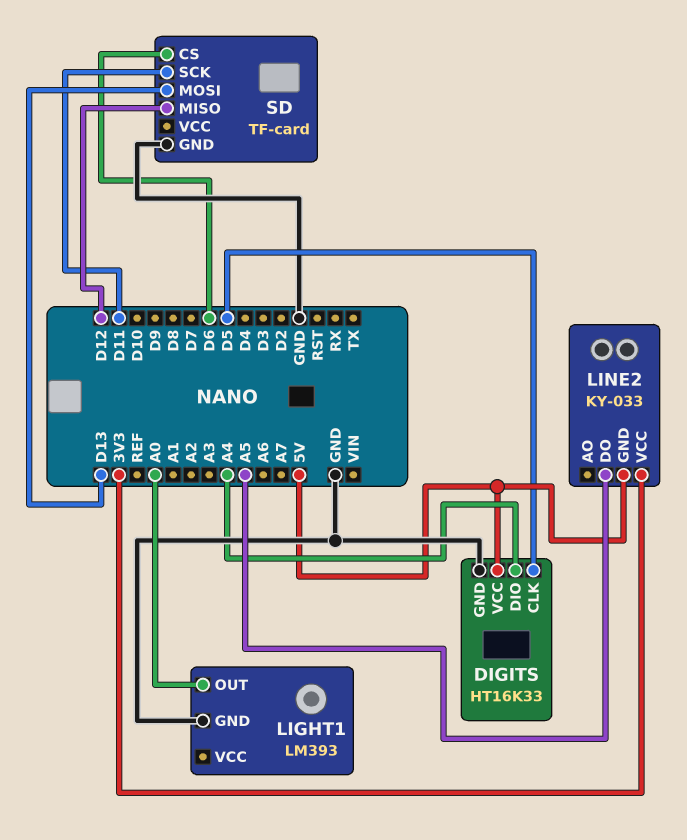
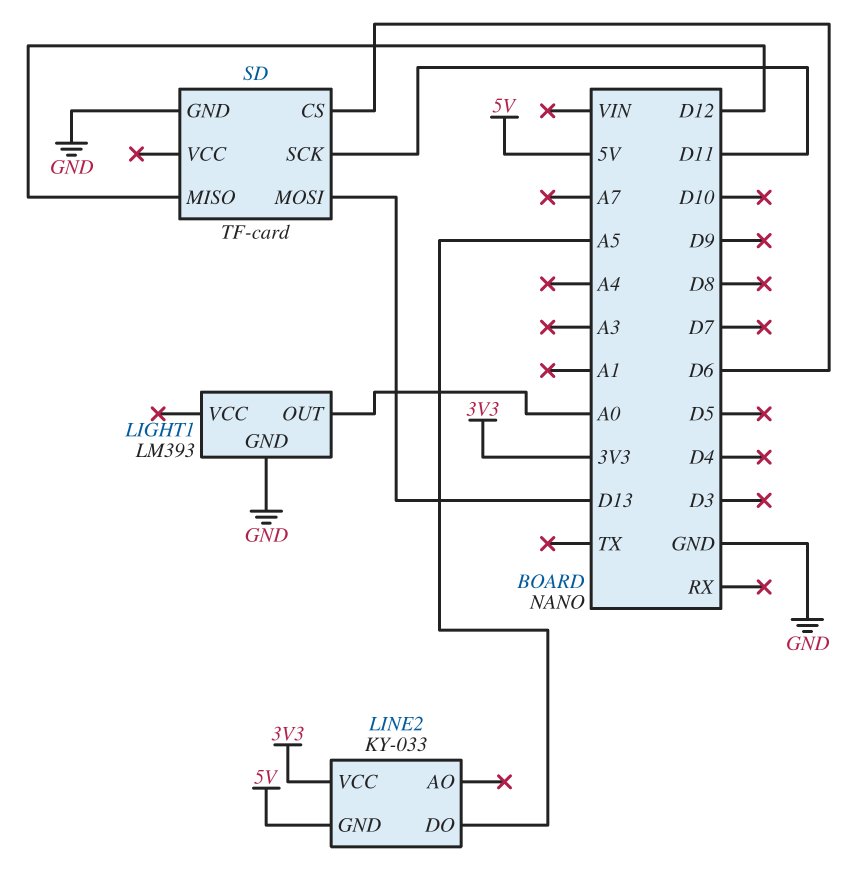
DIGITS: HT16K33 -> none
DIGITS pin CLK: D5 -> none
DIGITS pin DIO: A4 -> none
DIGITS pin GND: GND -> none
DIGITS pin VCC: 5V -> none

